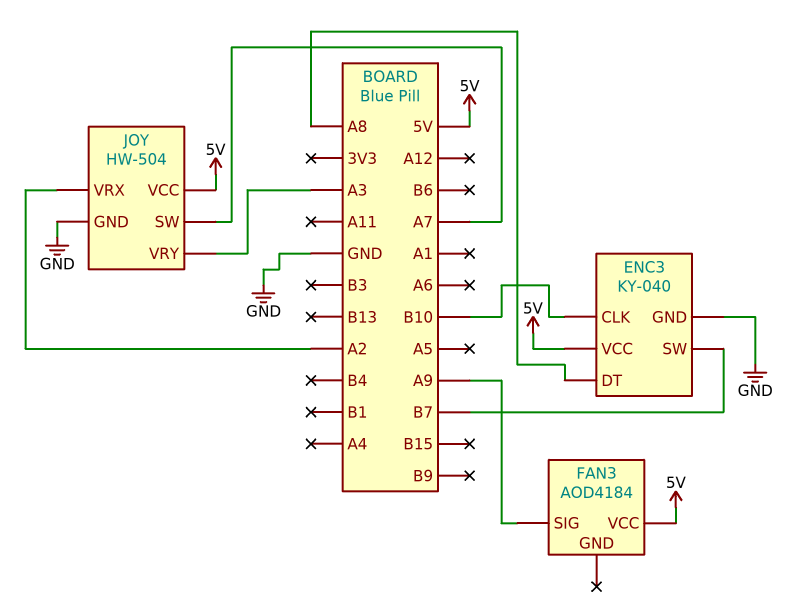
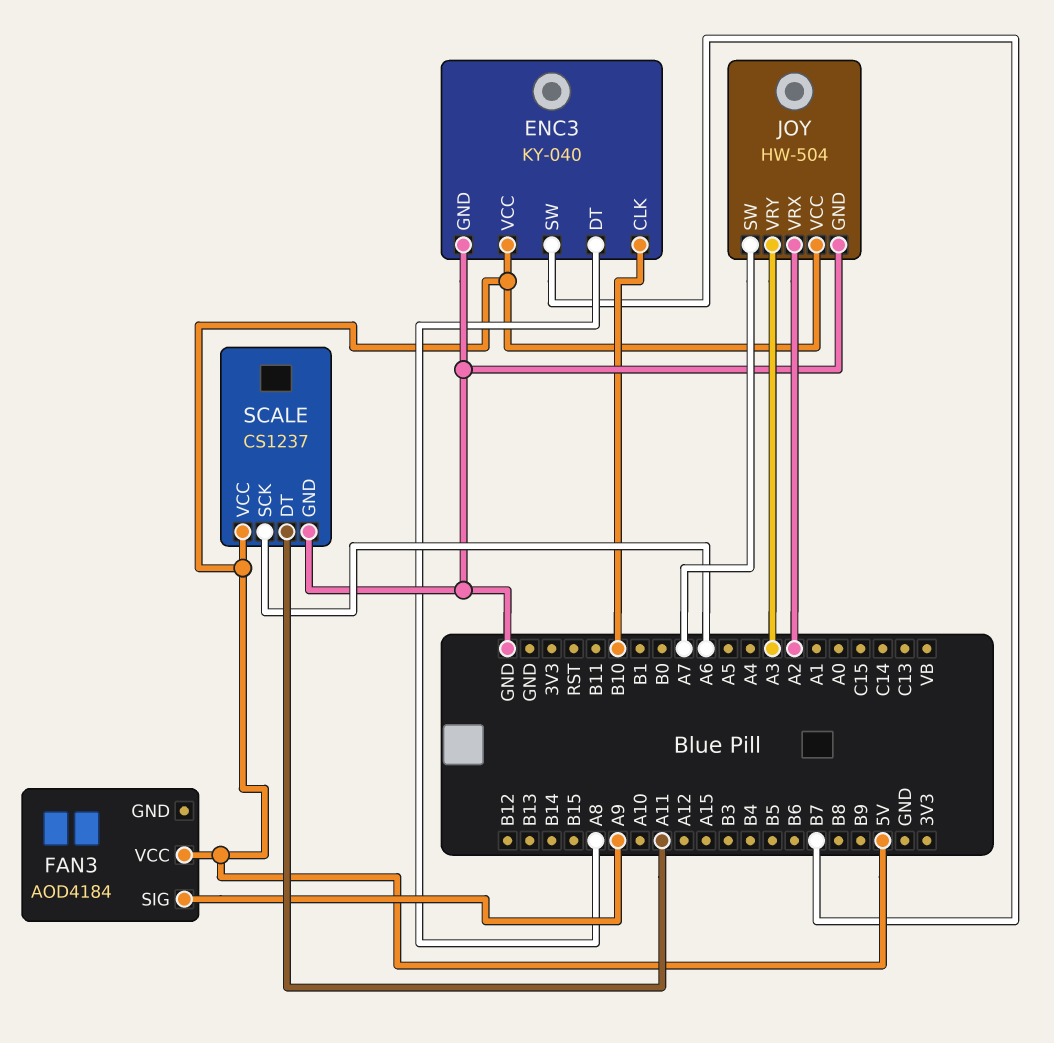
SCALE: none -> CS1237
SCALE pin DT: none -> A11
SCALE pin GND: none -> GND
SCALE pin SCK: none -> A6
SCALE pin VCC: none -> 5V

